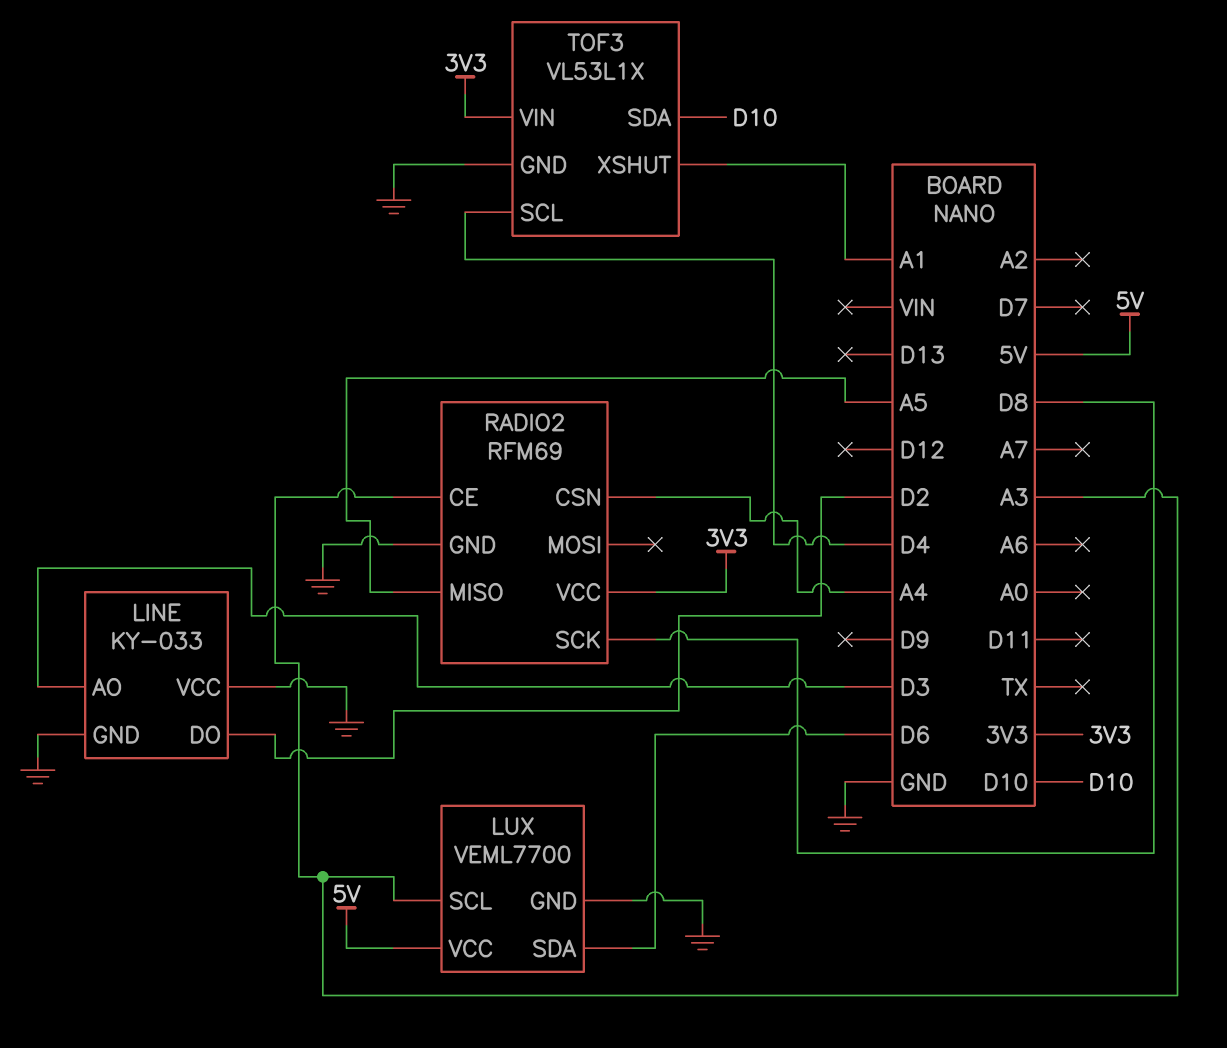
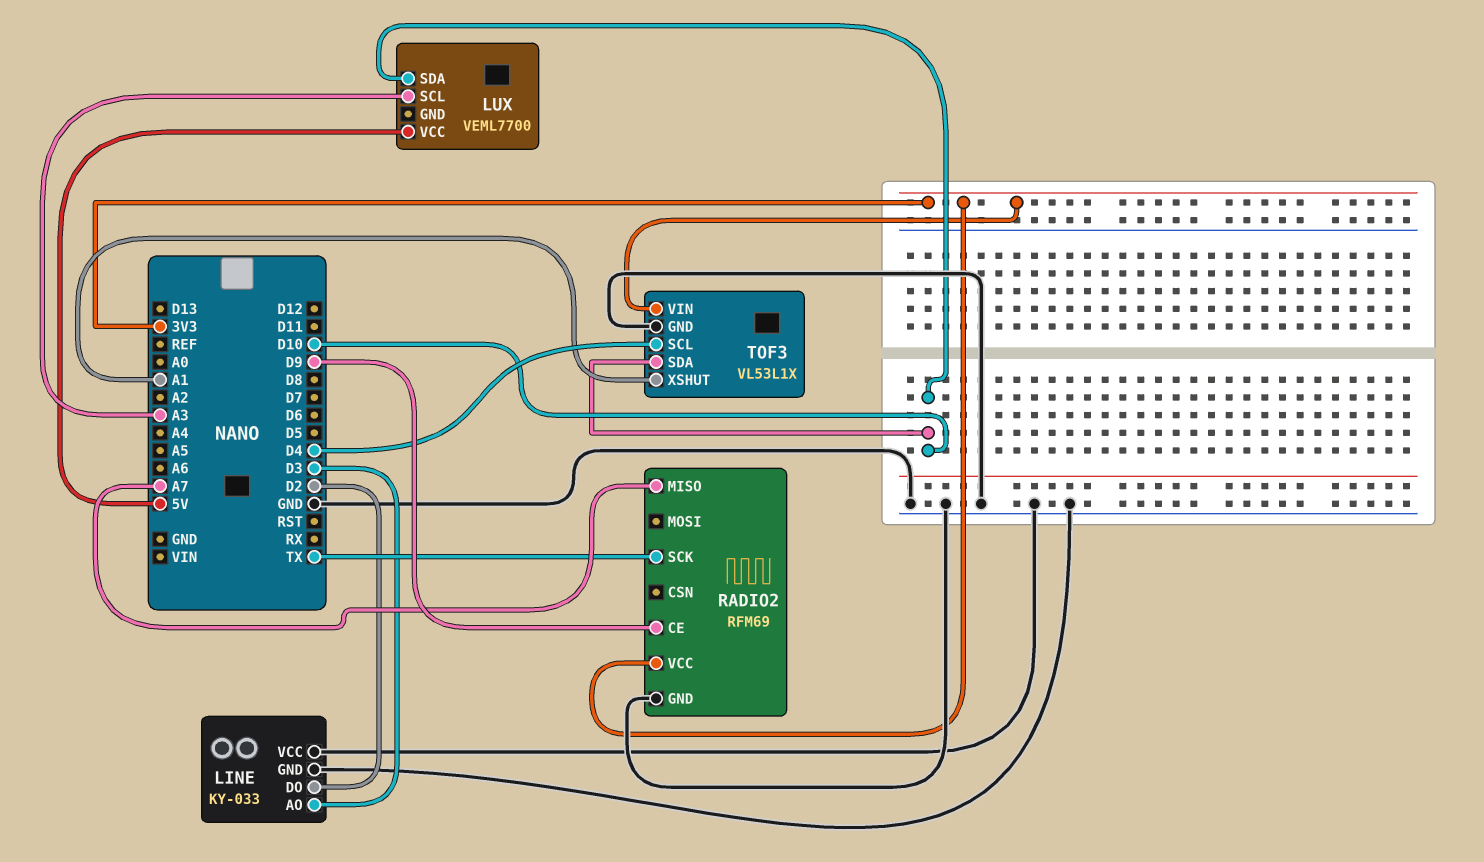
LUX pin GND: GND -> none
LUX pin SDA: D6 -> D10
RADIO2 pin CE: A3 -> D9
RADIO2 pin CSN: A4 -> none
RADIO2 pin MISO: A5 -> A7
RADIO2 pin SCK: D8 -> TX

